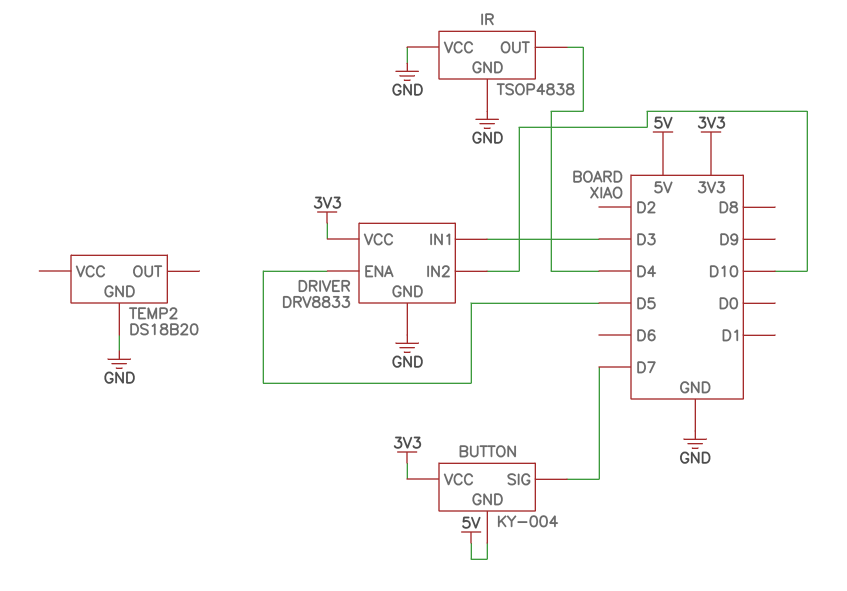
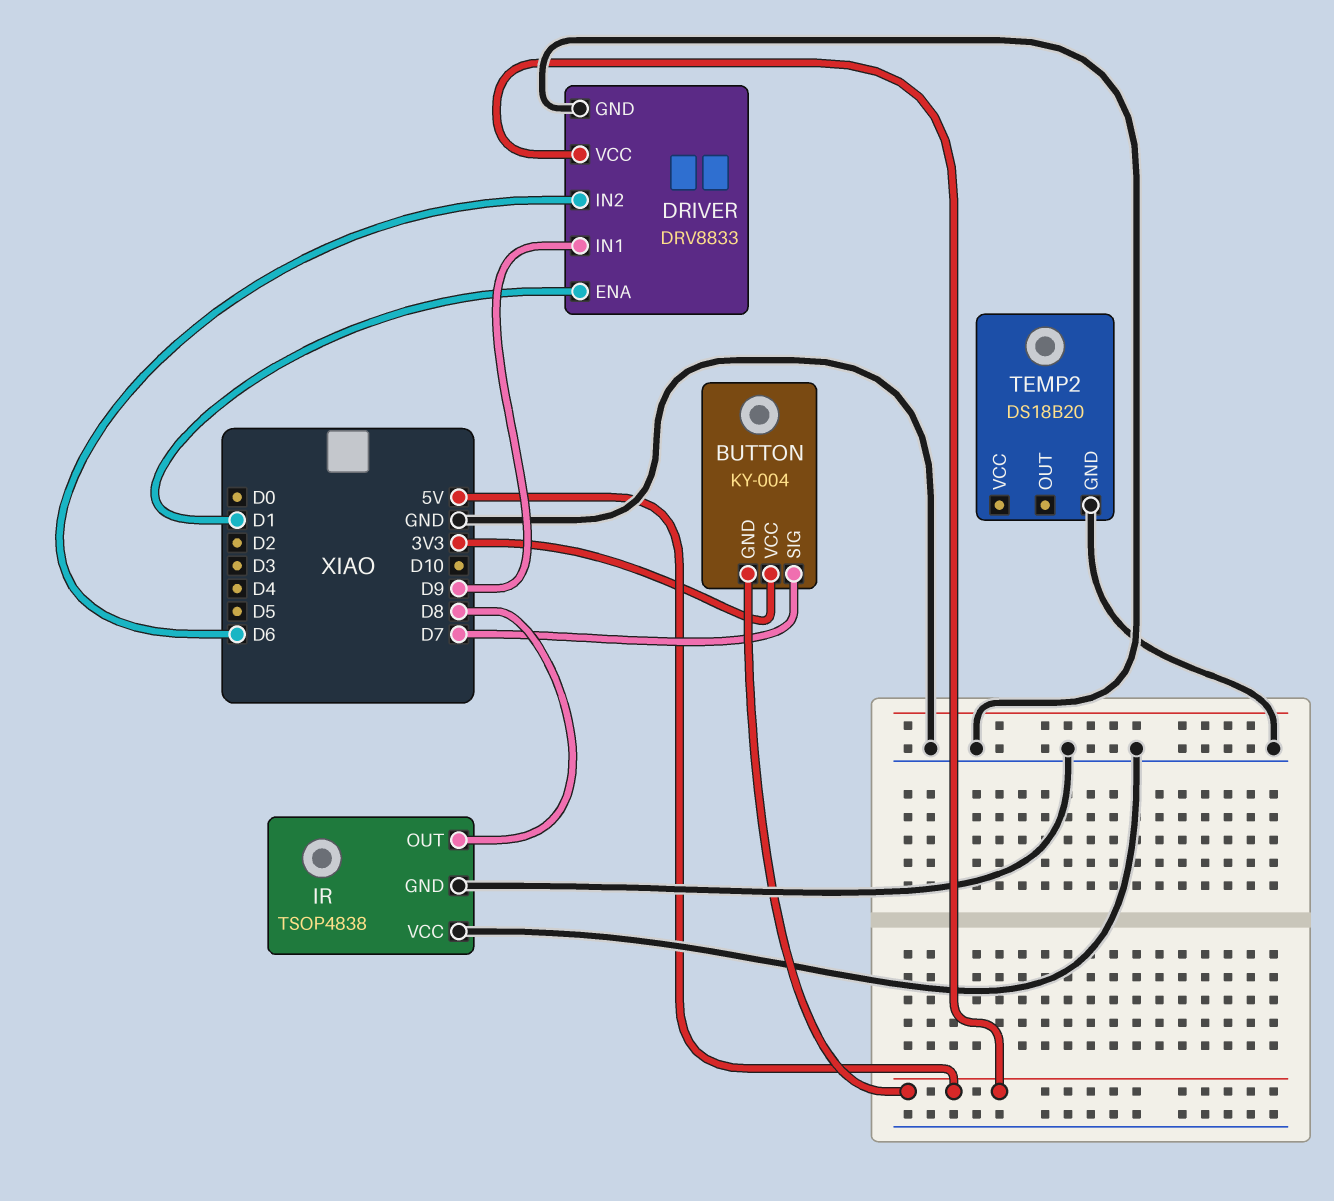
DRIVER pin ENA: D5 -> D1
DRIVER pin IN1: D3 -> D9
DRIVER pin IN2: D10 -> D6
DRIVER pin VCC: 3V3 -> 5V
IR pin OUT: D4 -> D8

